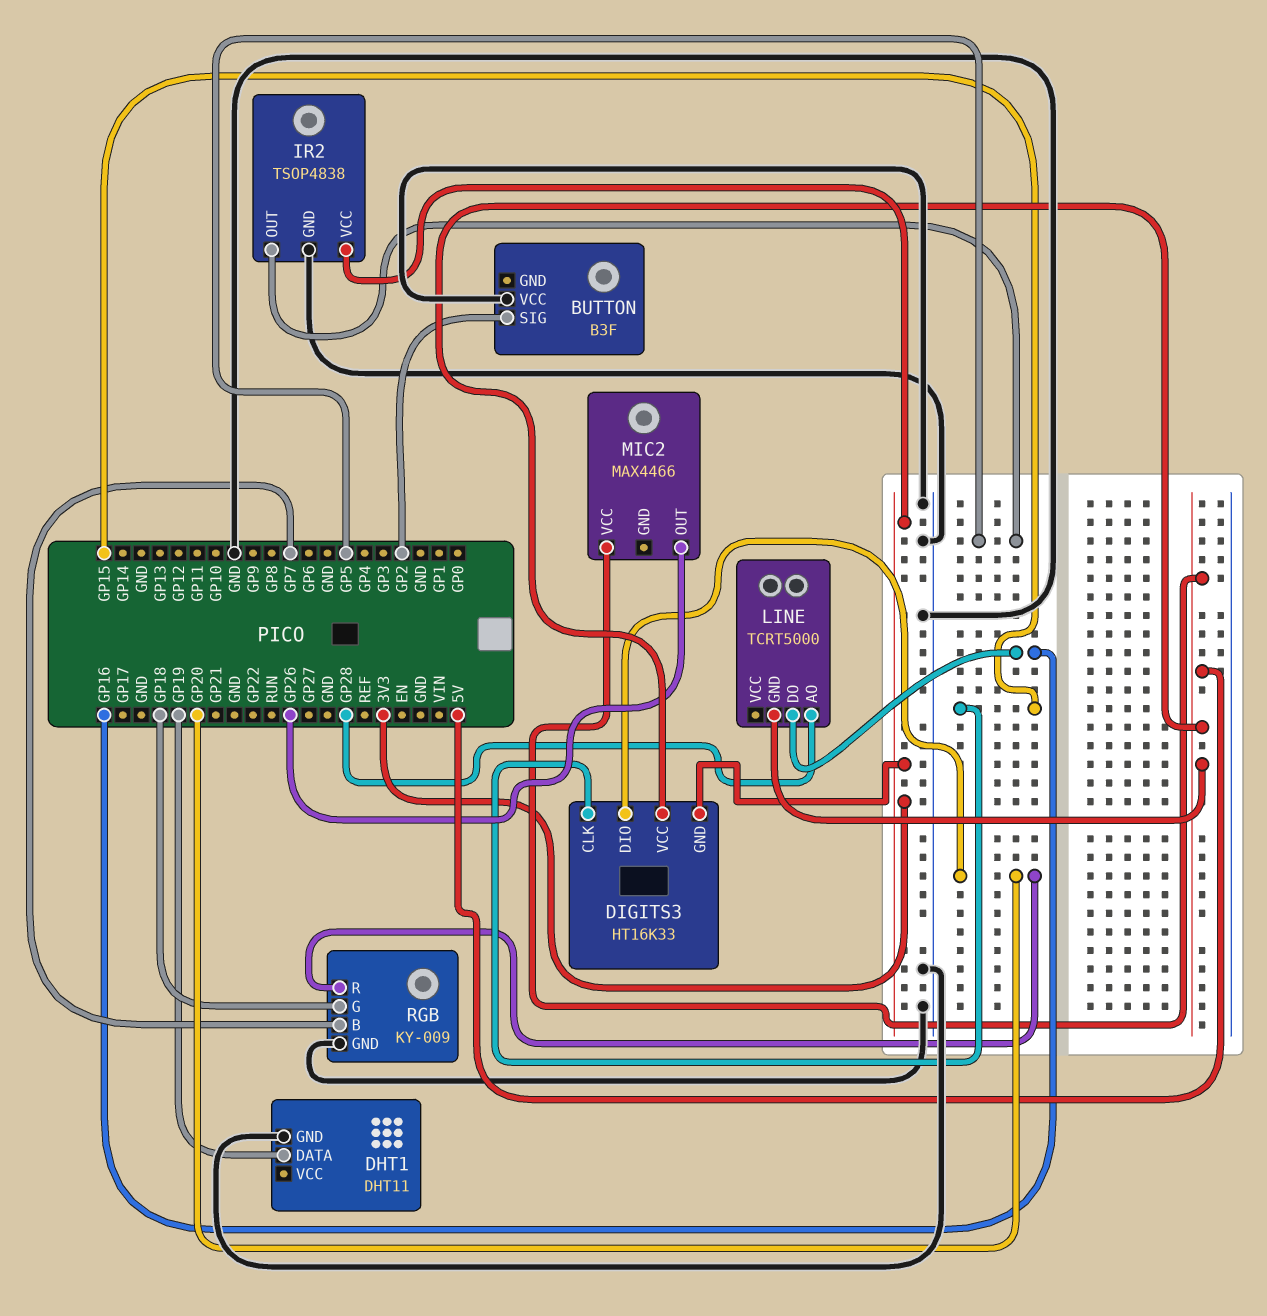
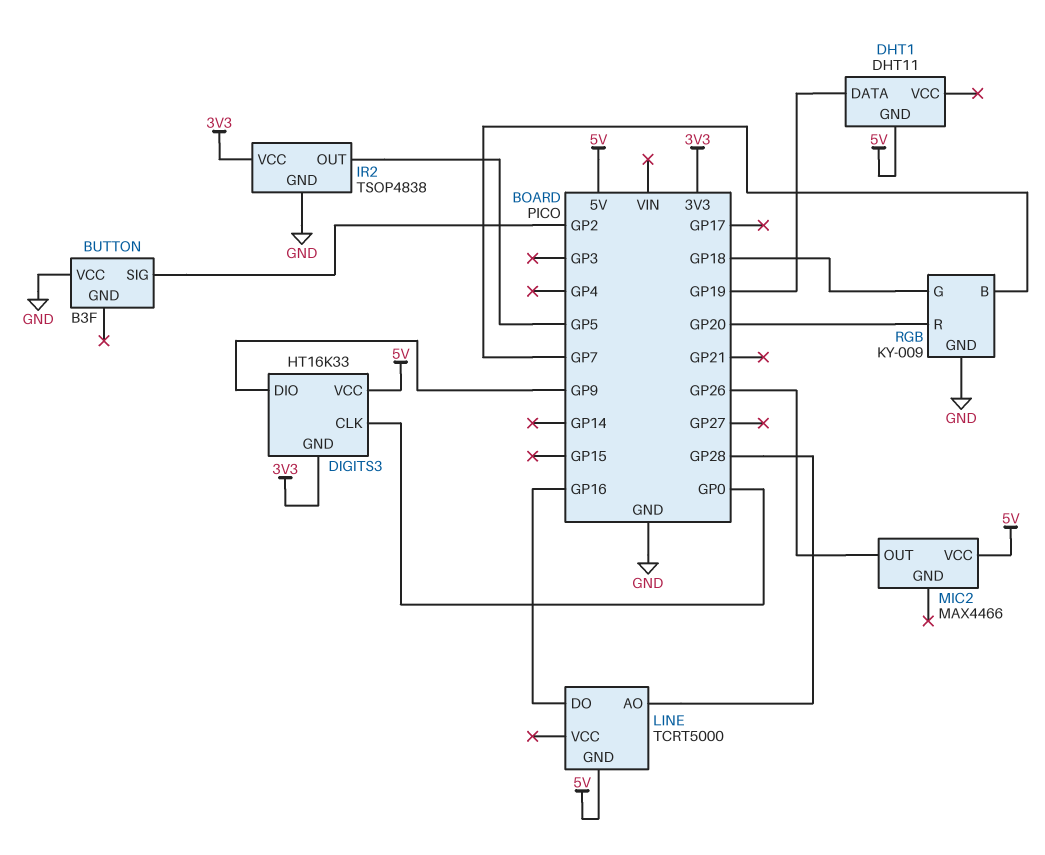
DHT1 pin GND: GND -> 5V
DIGITS3 pin CLK: GP15 -> GP0
DIGITS3 pin DIO: GP20 -> GP9

